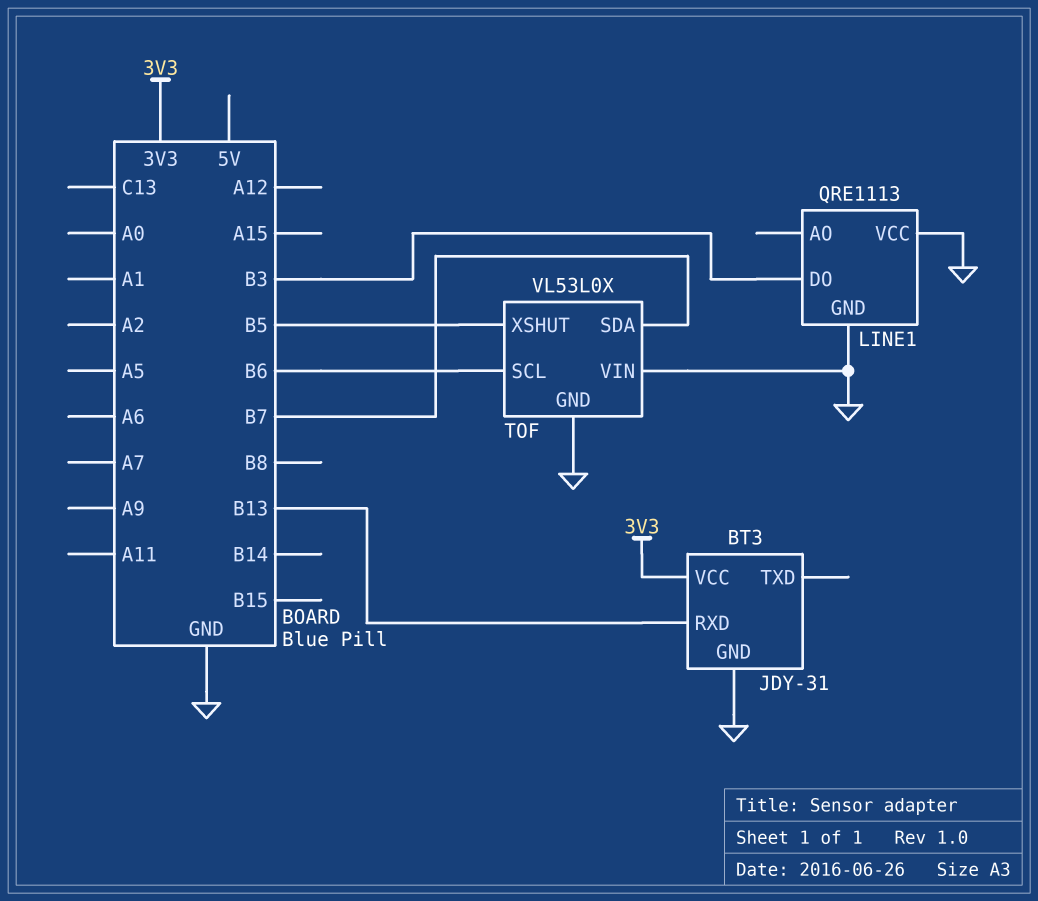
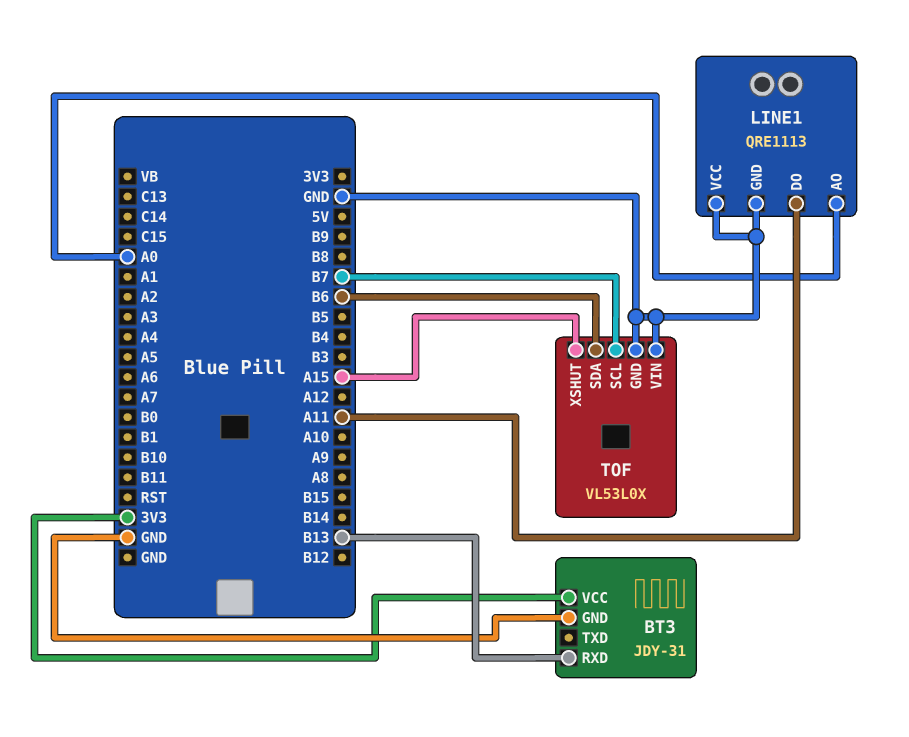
LINE1 pin AO: none -> A0
LINE1 pin DO: B3 -> A11
TOF pin SCL: B6 -> B7
TOF pin SDA: B7 -> B6
TOF pin XSHUT: B5 -> A15

